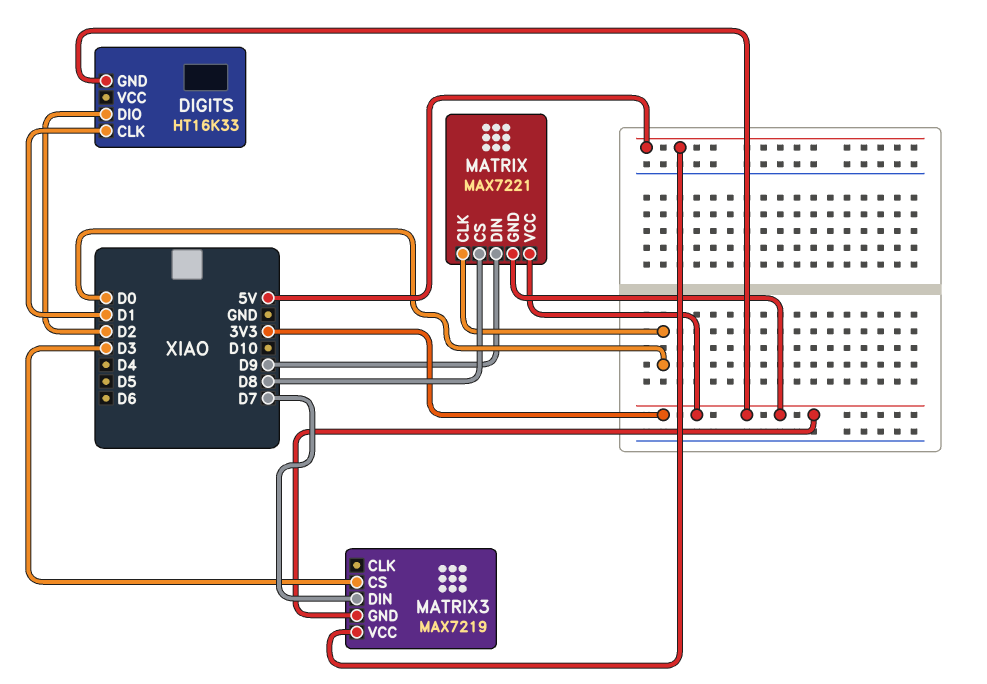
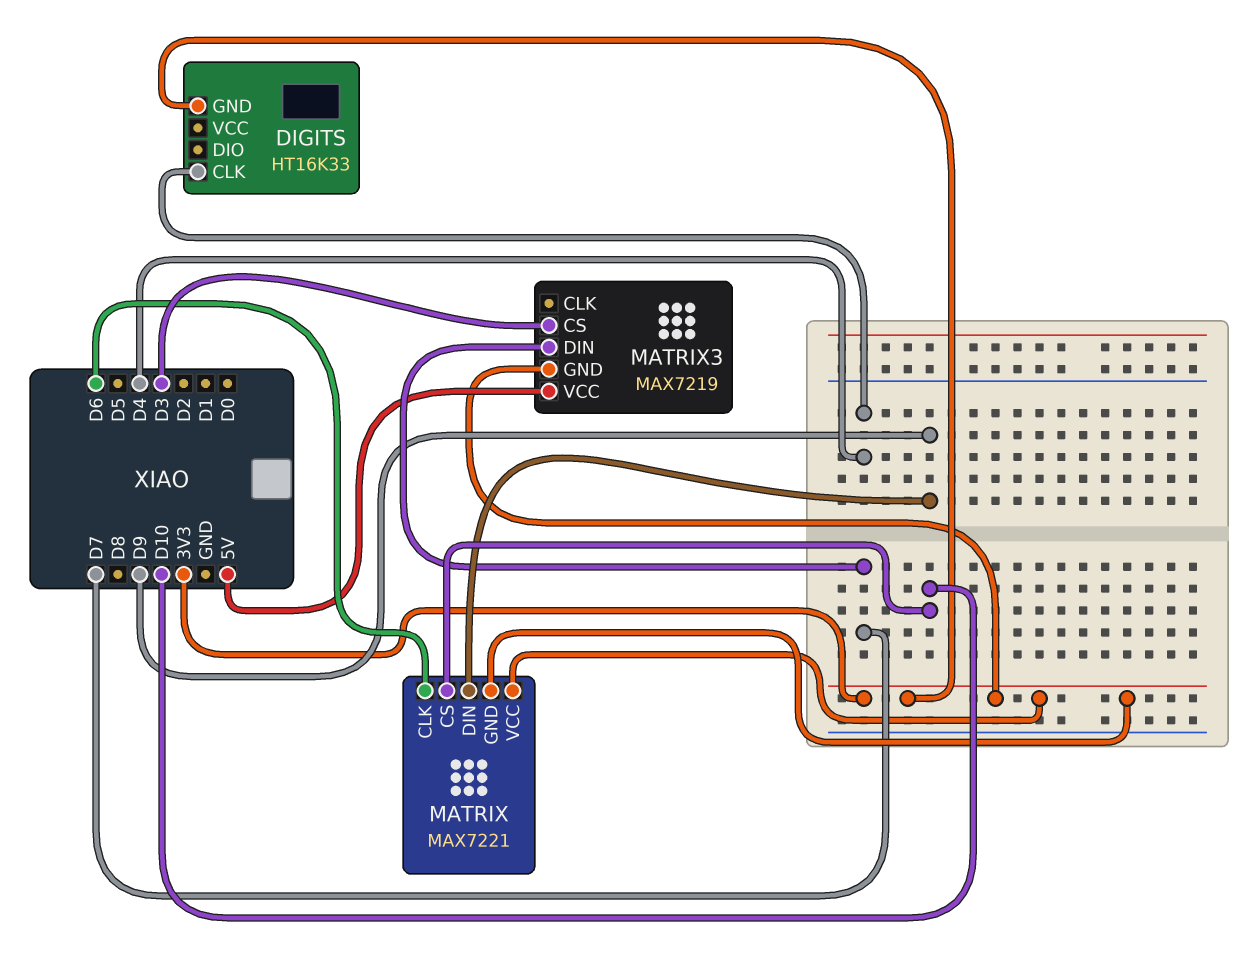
DIGITS pin CLK: D1 -> D4
DIGITS pin DIO: D2 -> none
MATRIX pin CLK: D0 -> D6
MATRIX pin CS: D8 -> D10

